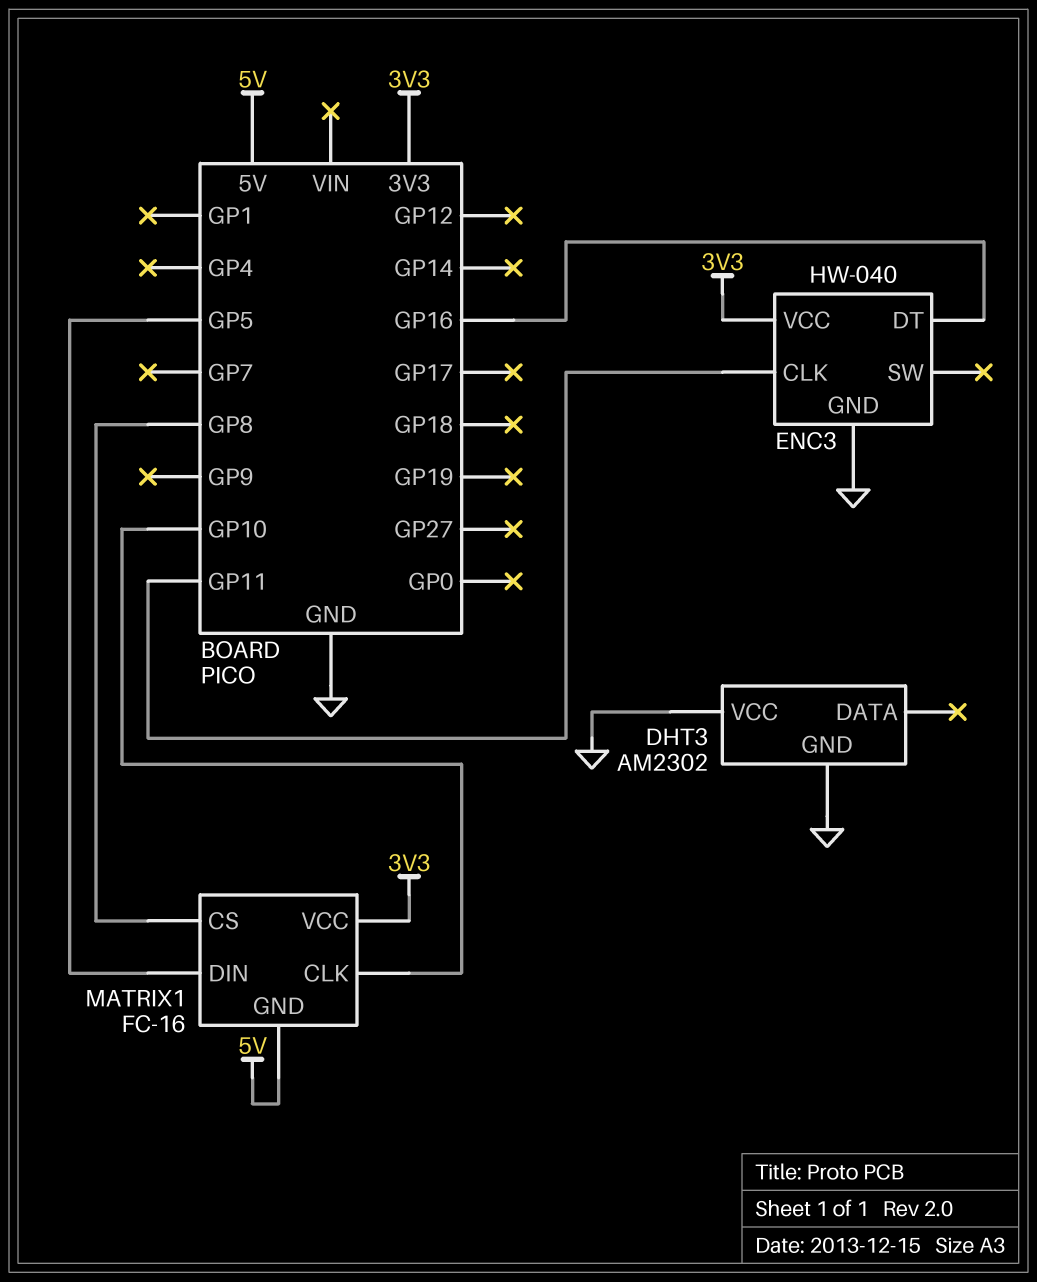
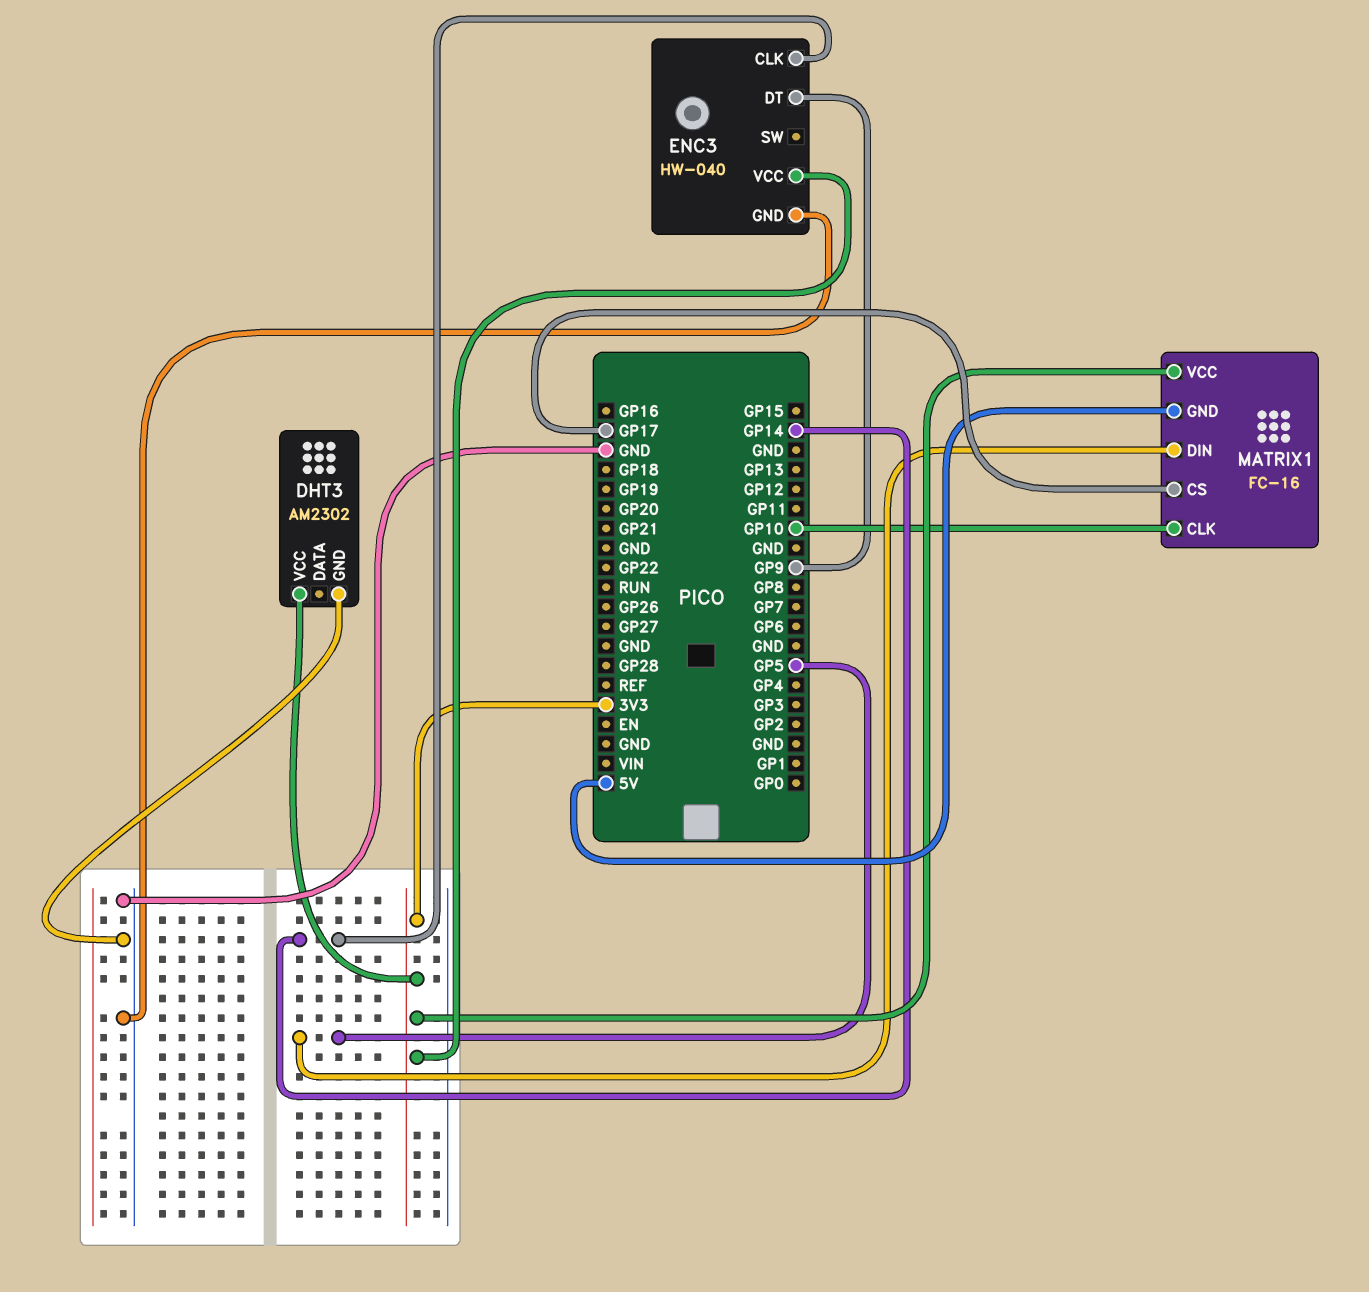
DHT3 pin VCC: GND -> 3V3
ENC3 pin CLK: GP11 -> GP14
ENC3 pin DT: GP16 -> GP9
MATRIX1 pin CS: GP8 -> GP17

